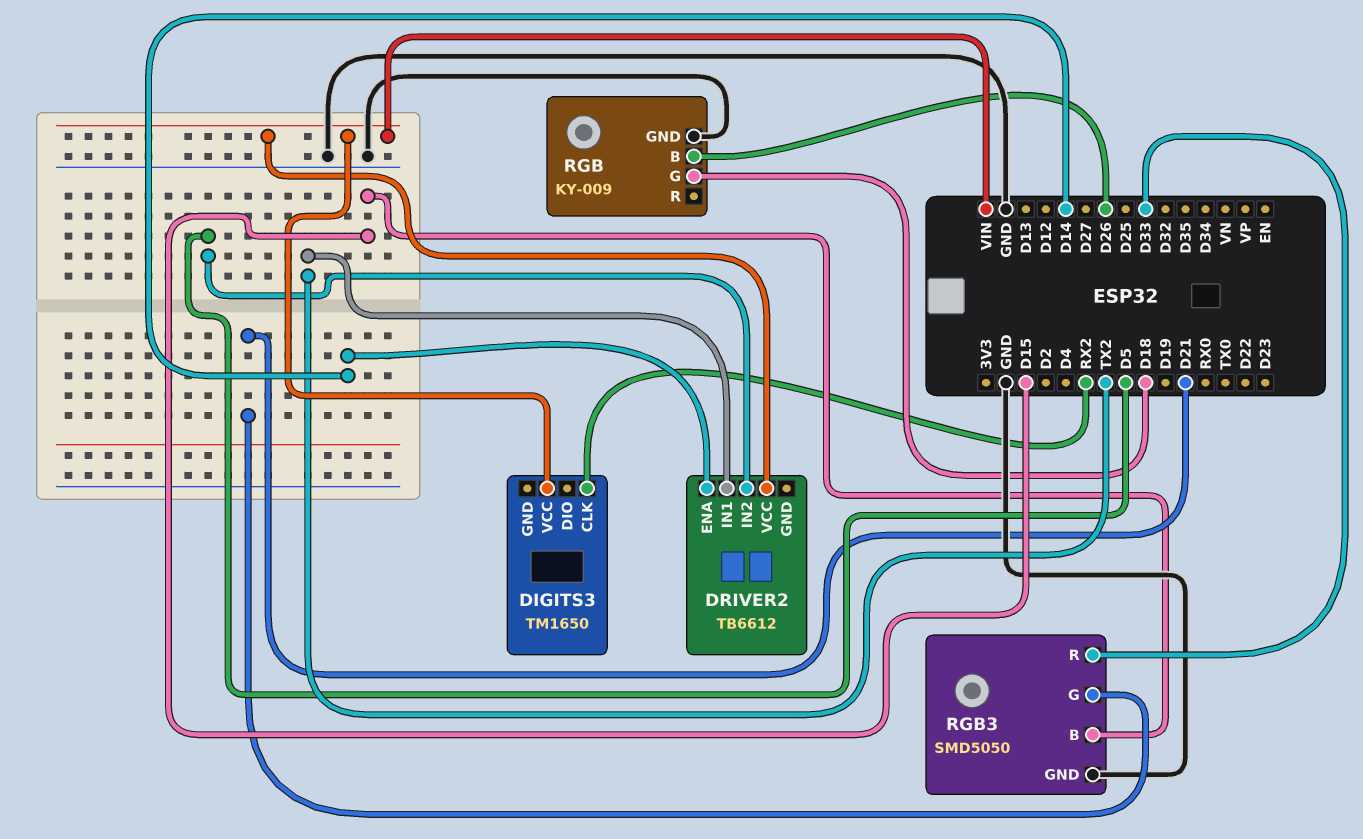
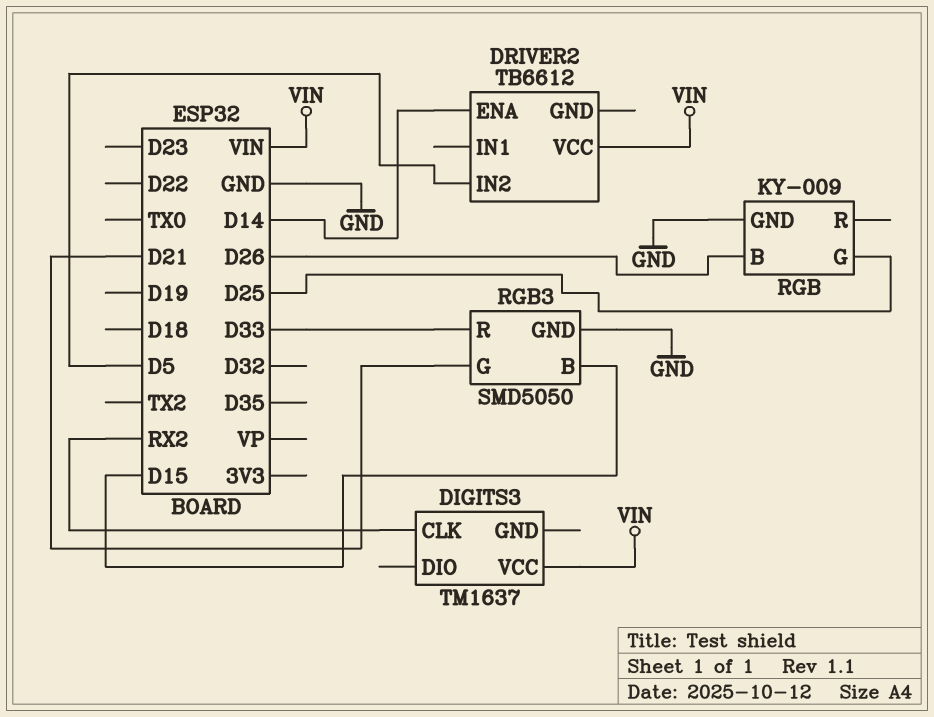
DIGITS3: TM1650 -> TM1637
DRIVER2 pin IN1: TX2 -> none
RGB pin G: D18 -> D25

